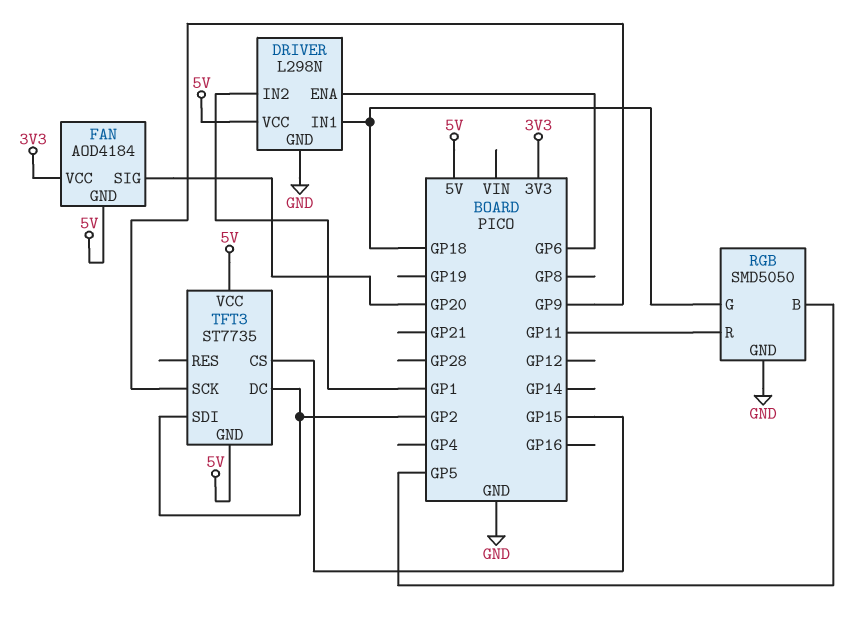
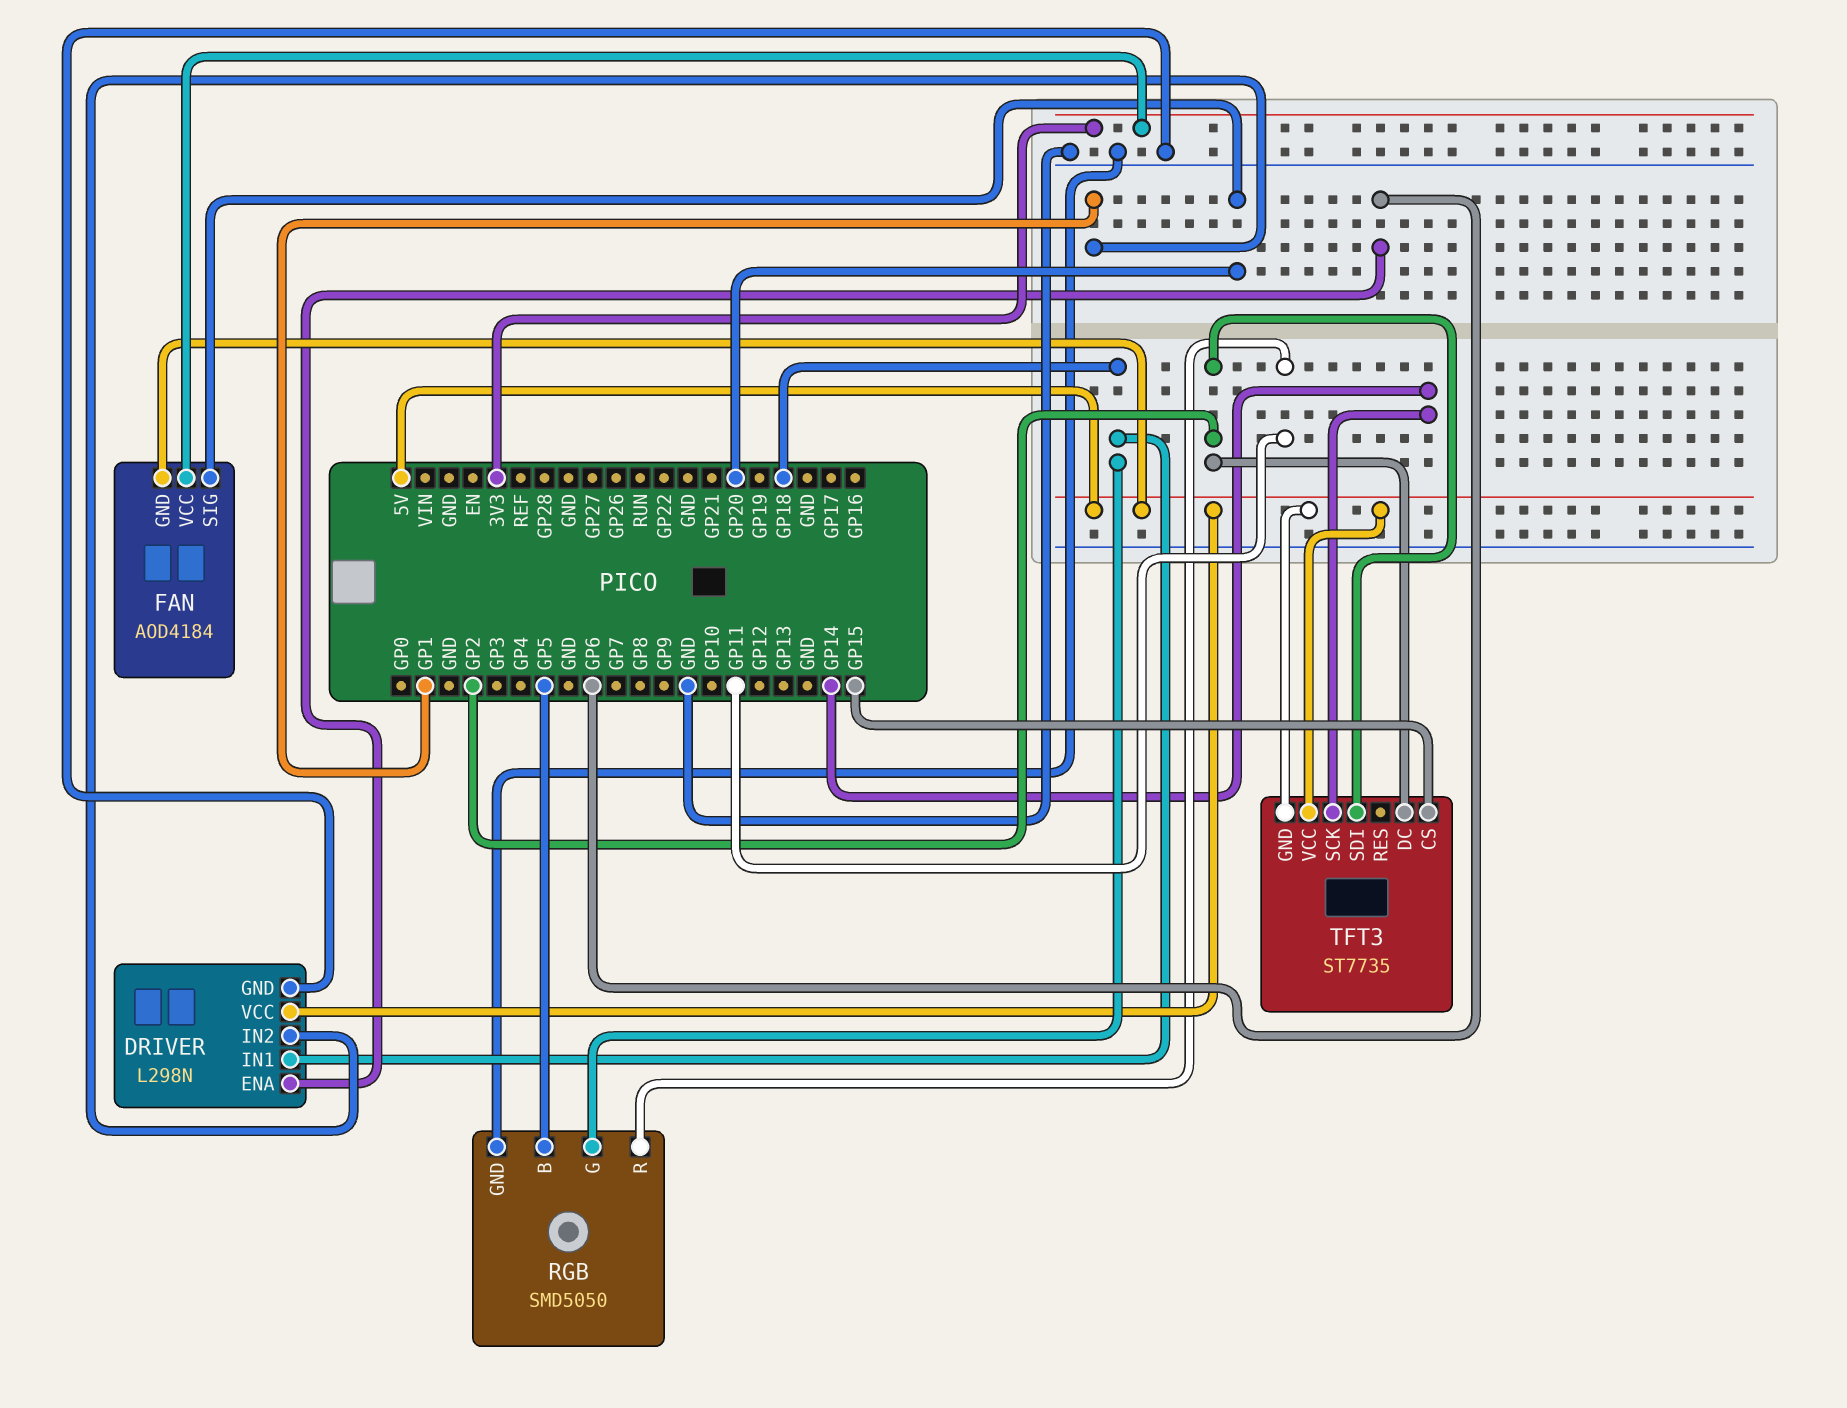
TFT3 pin SCK: GP9 -> GP14

